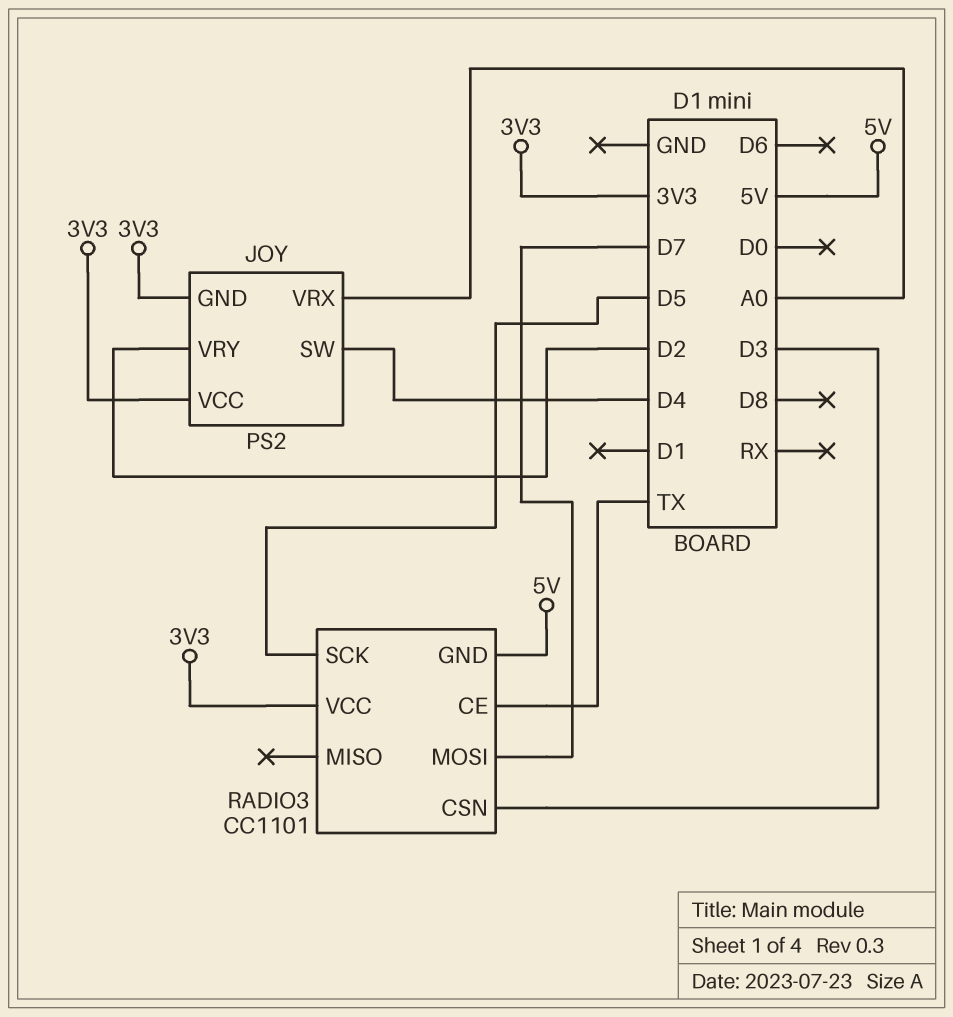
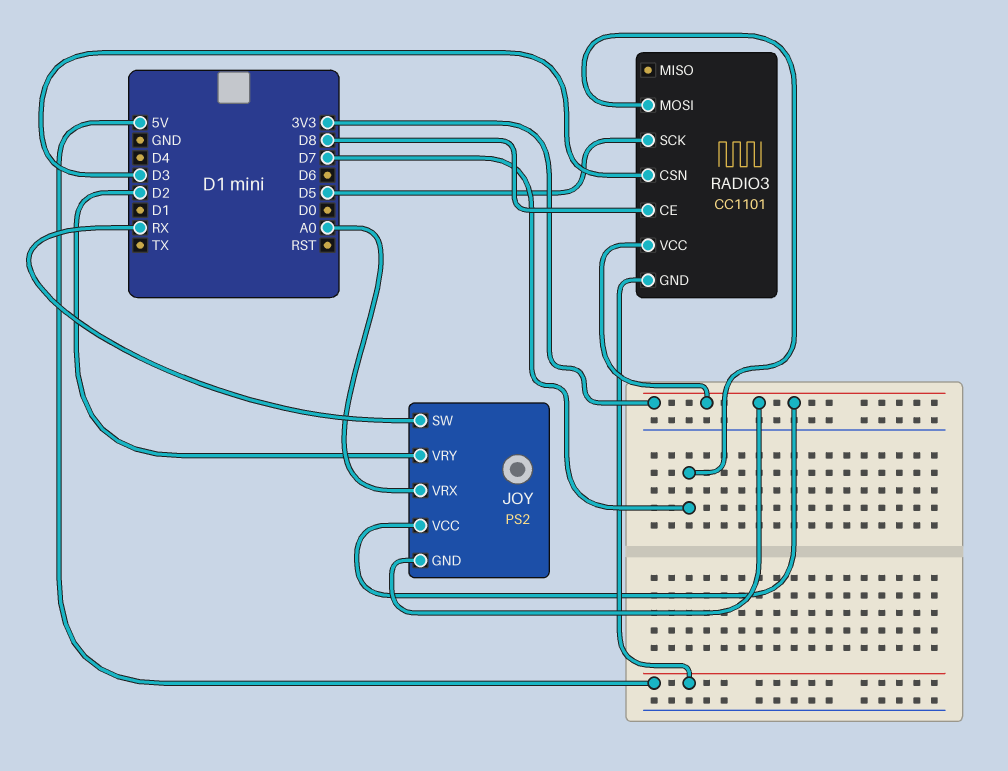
JOY pin SW: D4 -> RX
RADIO3 pin CE: TX -> D8

